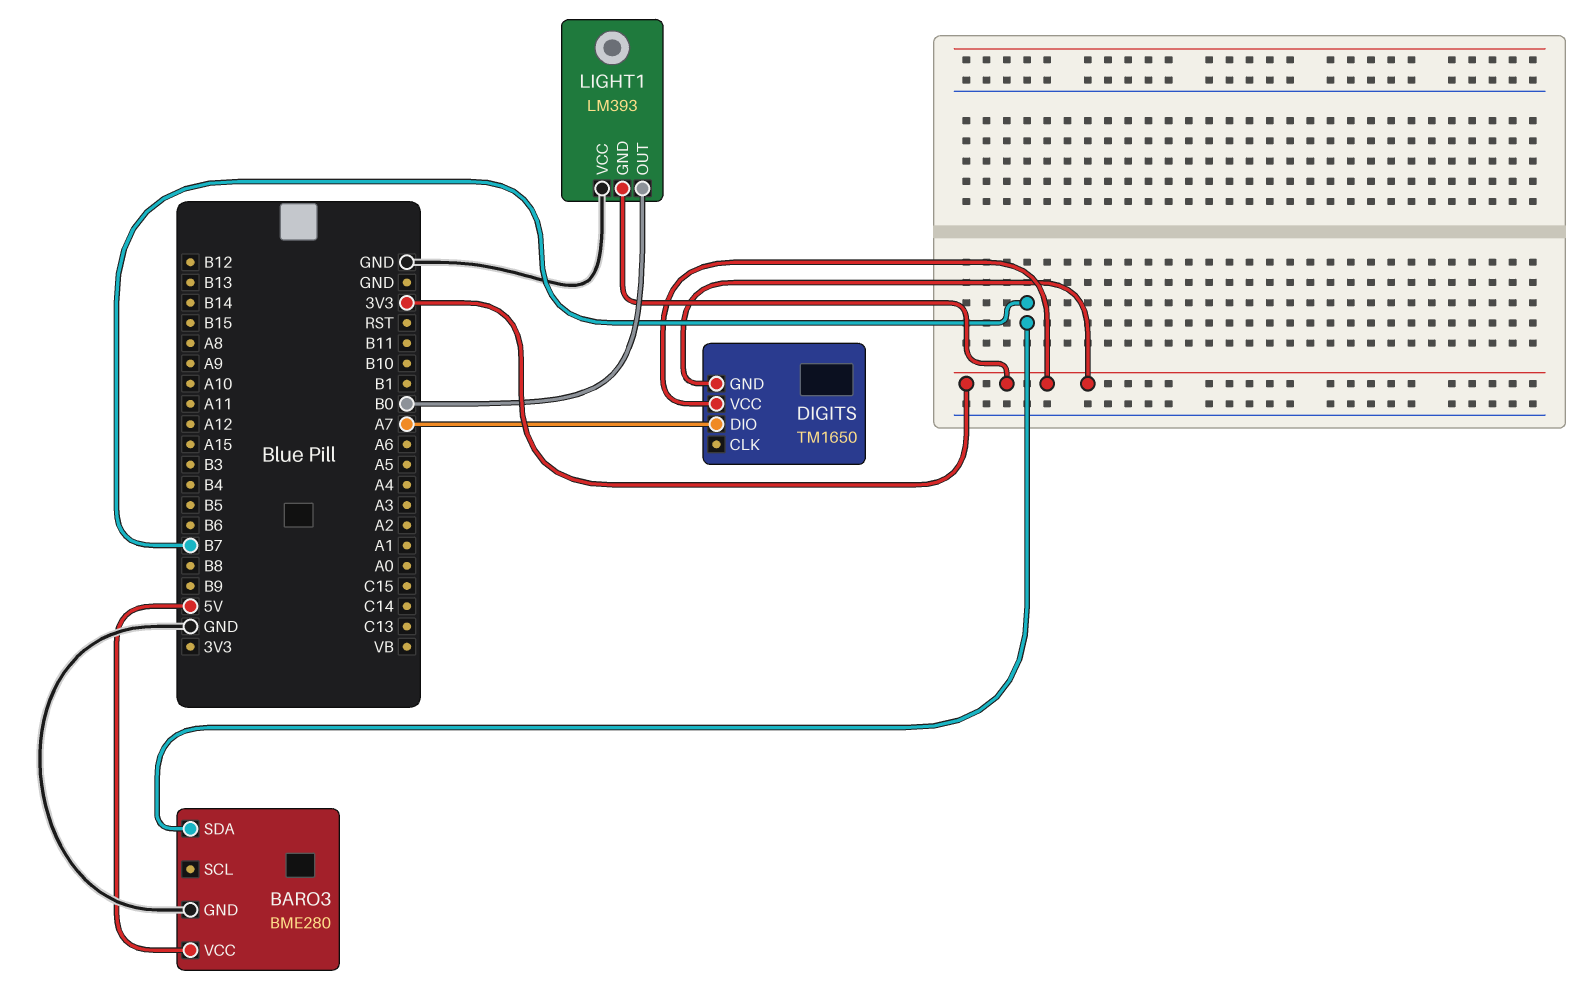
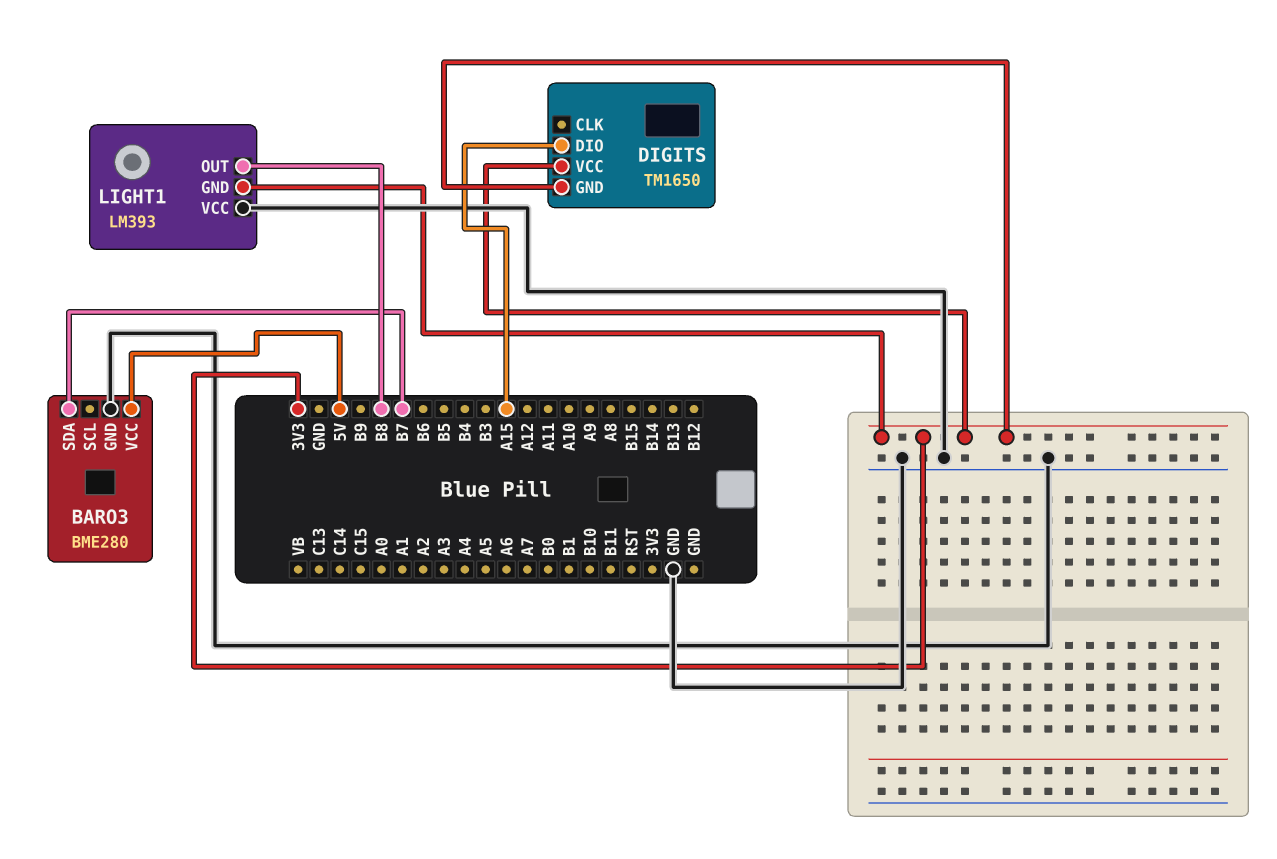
DIGITS pin DIO: A7 -> A15
LIGHT1 pin OUT: B0 -> B8

